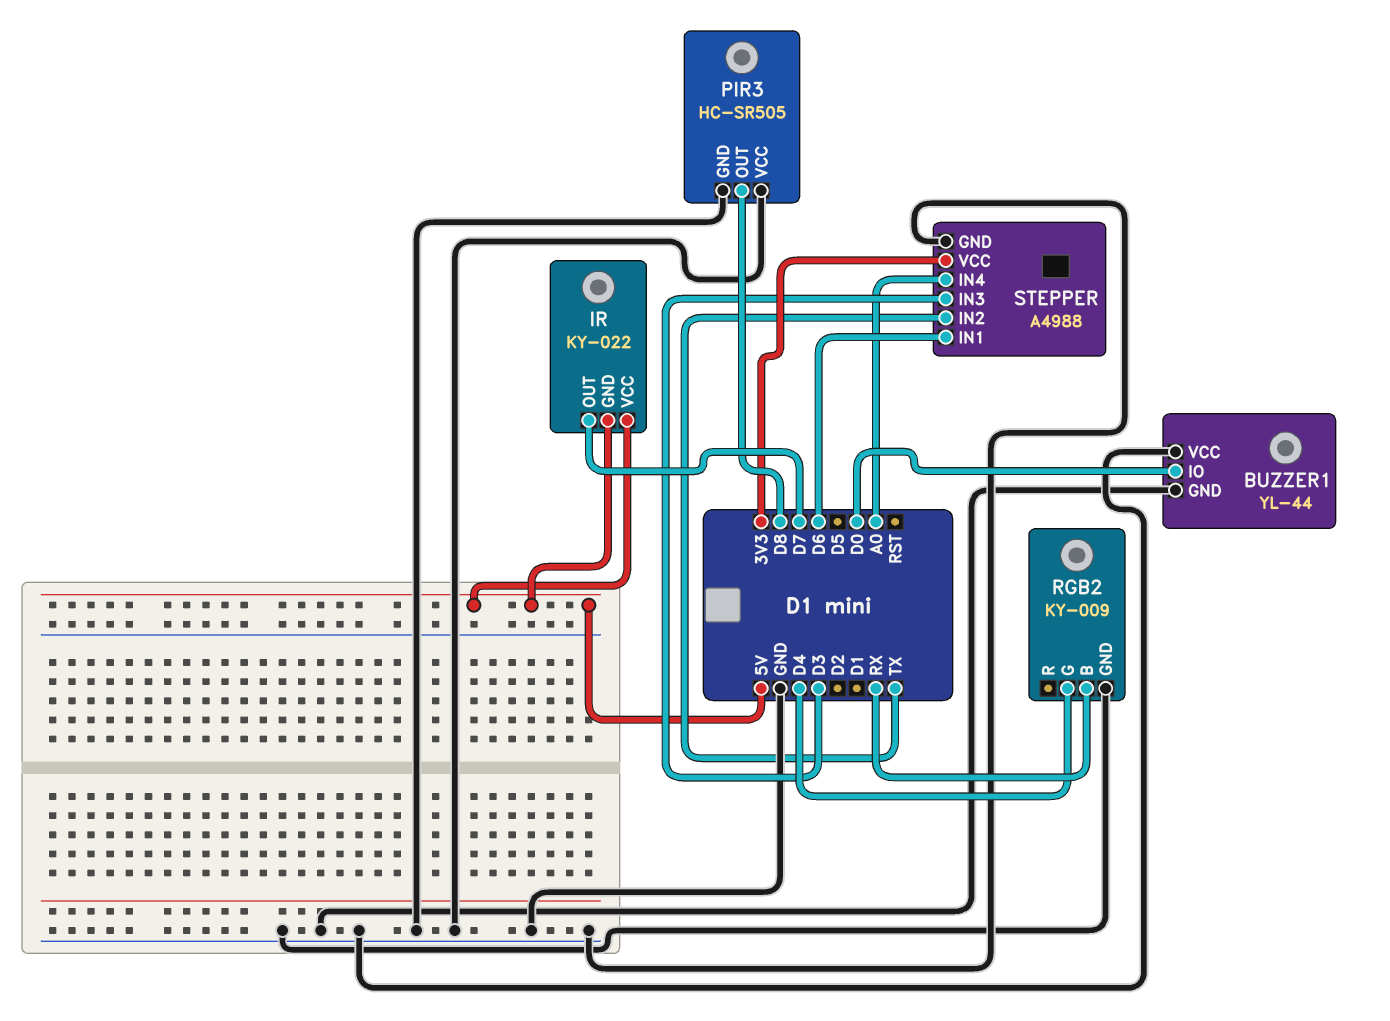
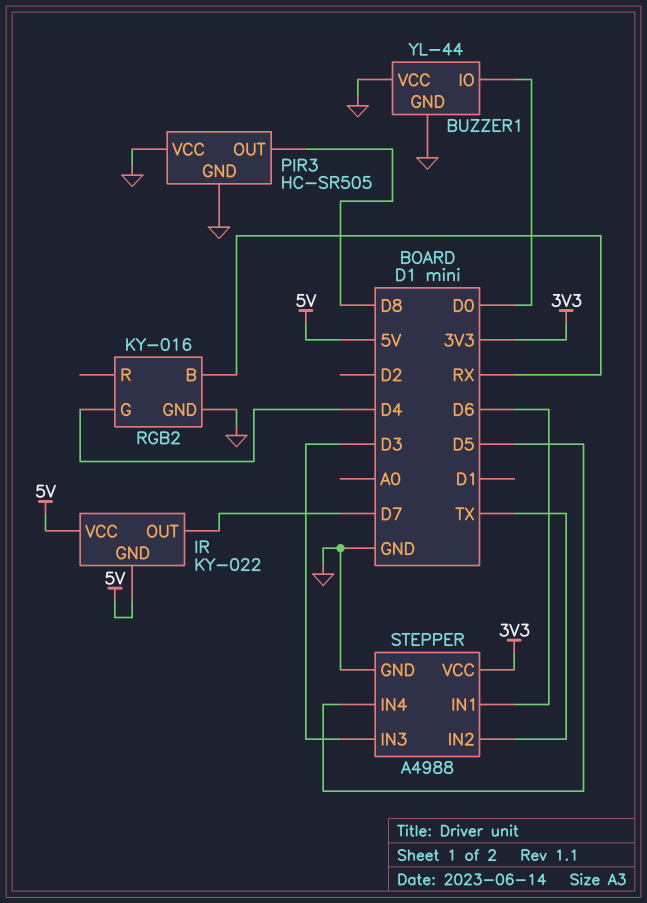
RGB2: KY-009 -> KY-016
STEPPER pin IN4: A0 -> D5

